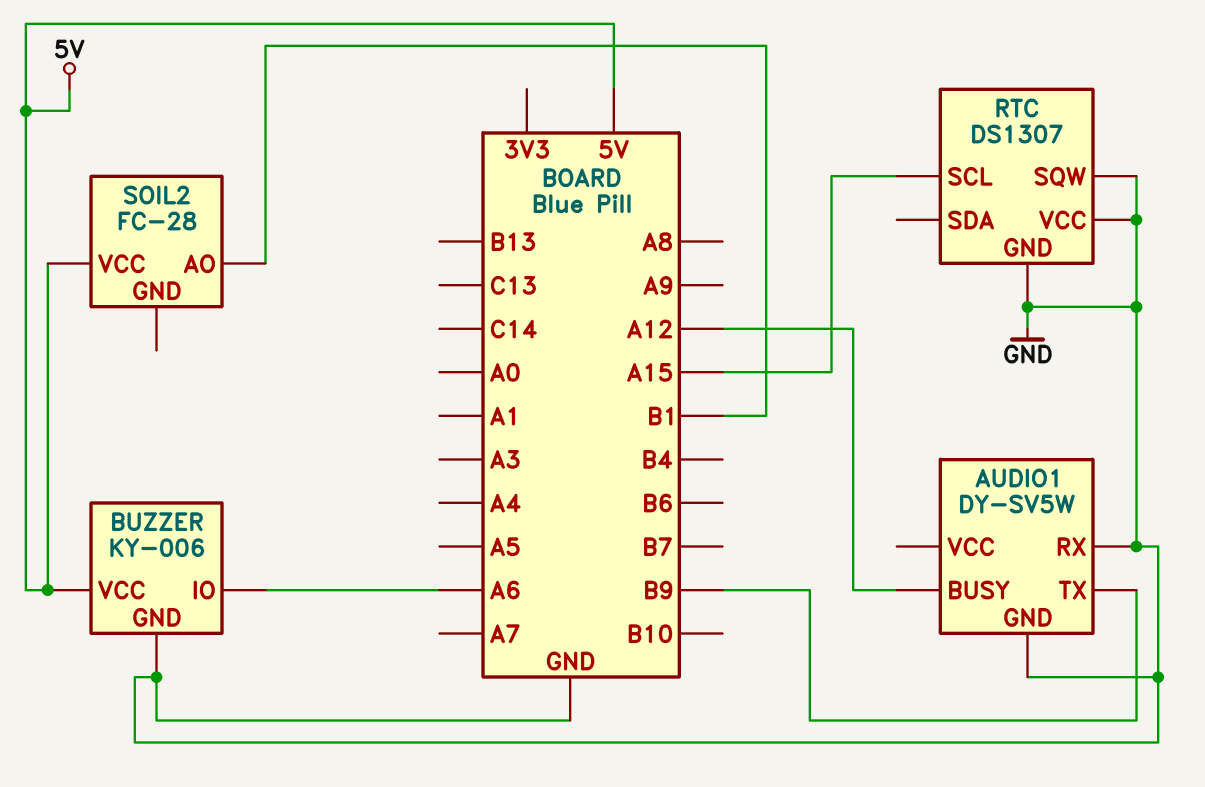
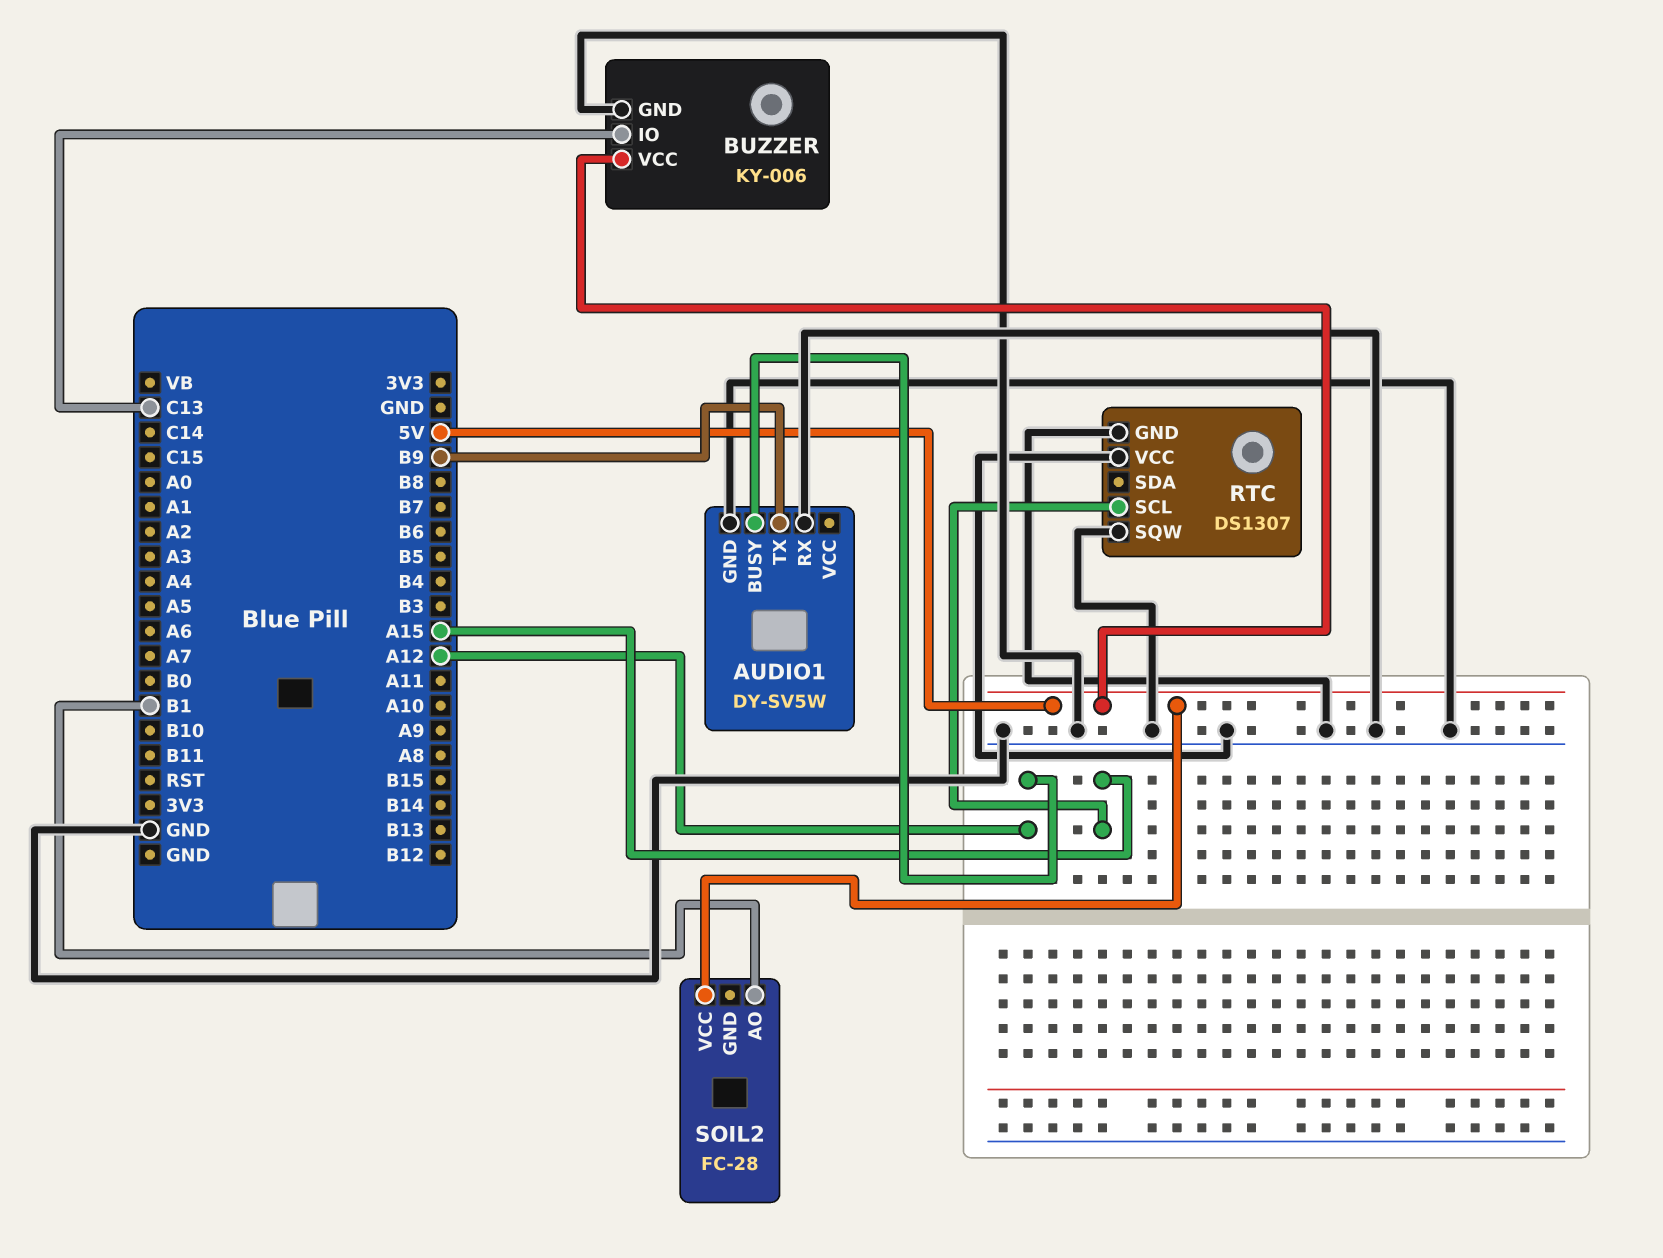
BUZZER pin IO: A6 -> C13

